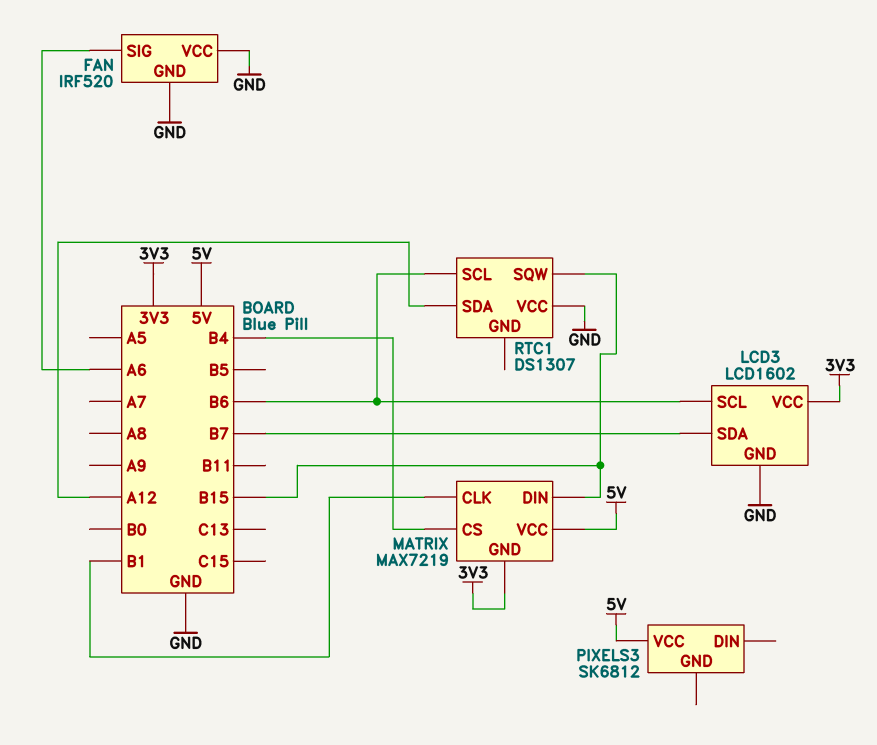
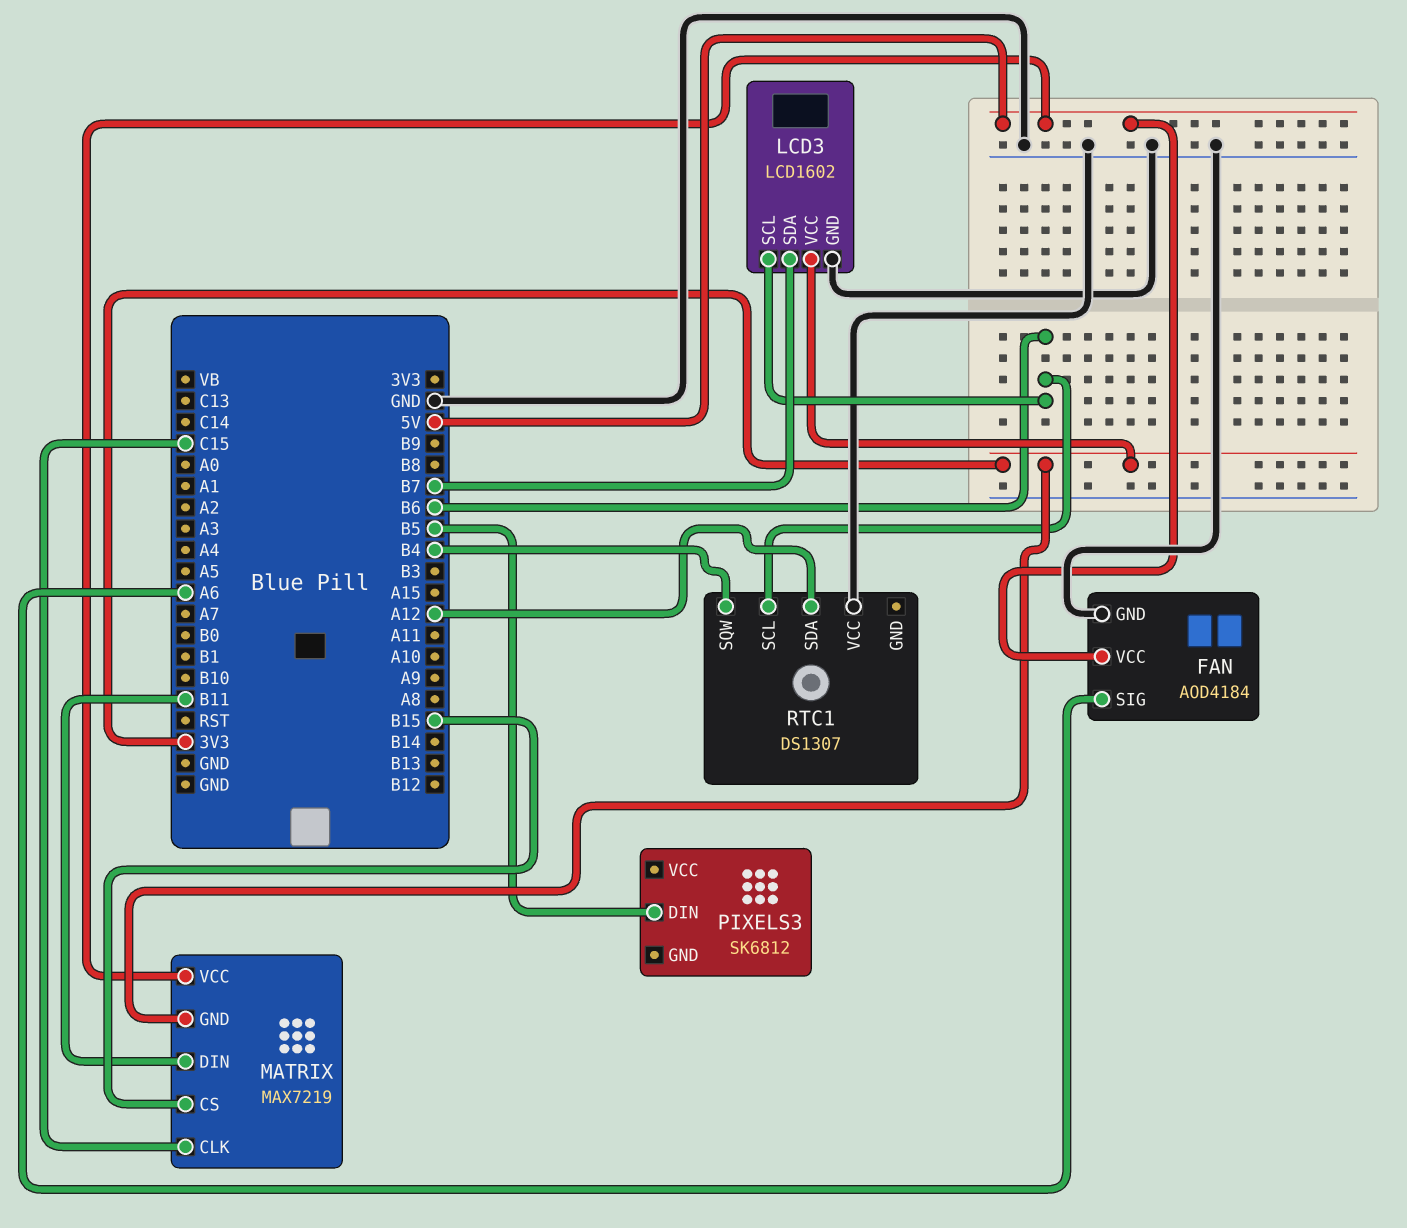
FAN: IRF520 -> AOD4184
FAN pin VCC: GND -> 5V
MATRIX pin CLK: B1 -> C15
MATRIX pin CS: B4 -> B15
MATRIX pin DIN: B15 -> B11
PIXELS3 pin DIN: none -> B5
PIXELS3 pin VCC: 5V -> none
RTC1 pin SQW: B15 -> B4

